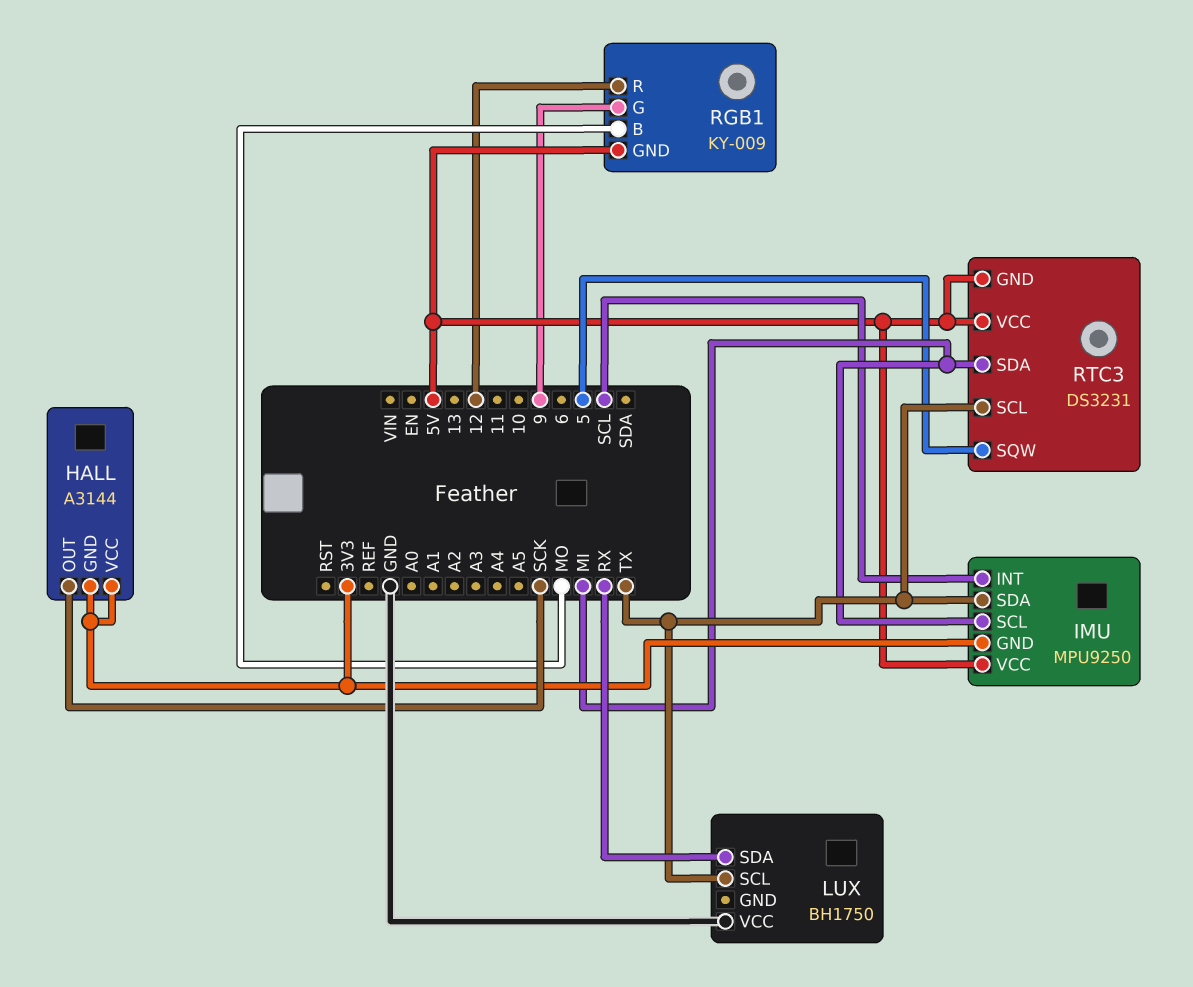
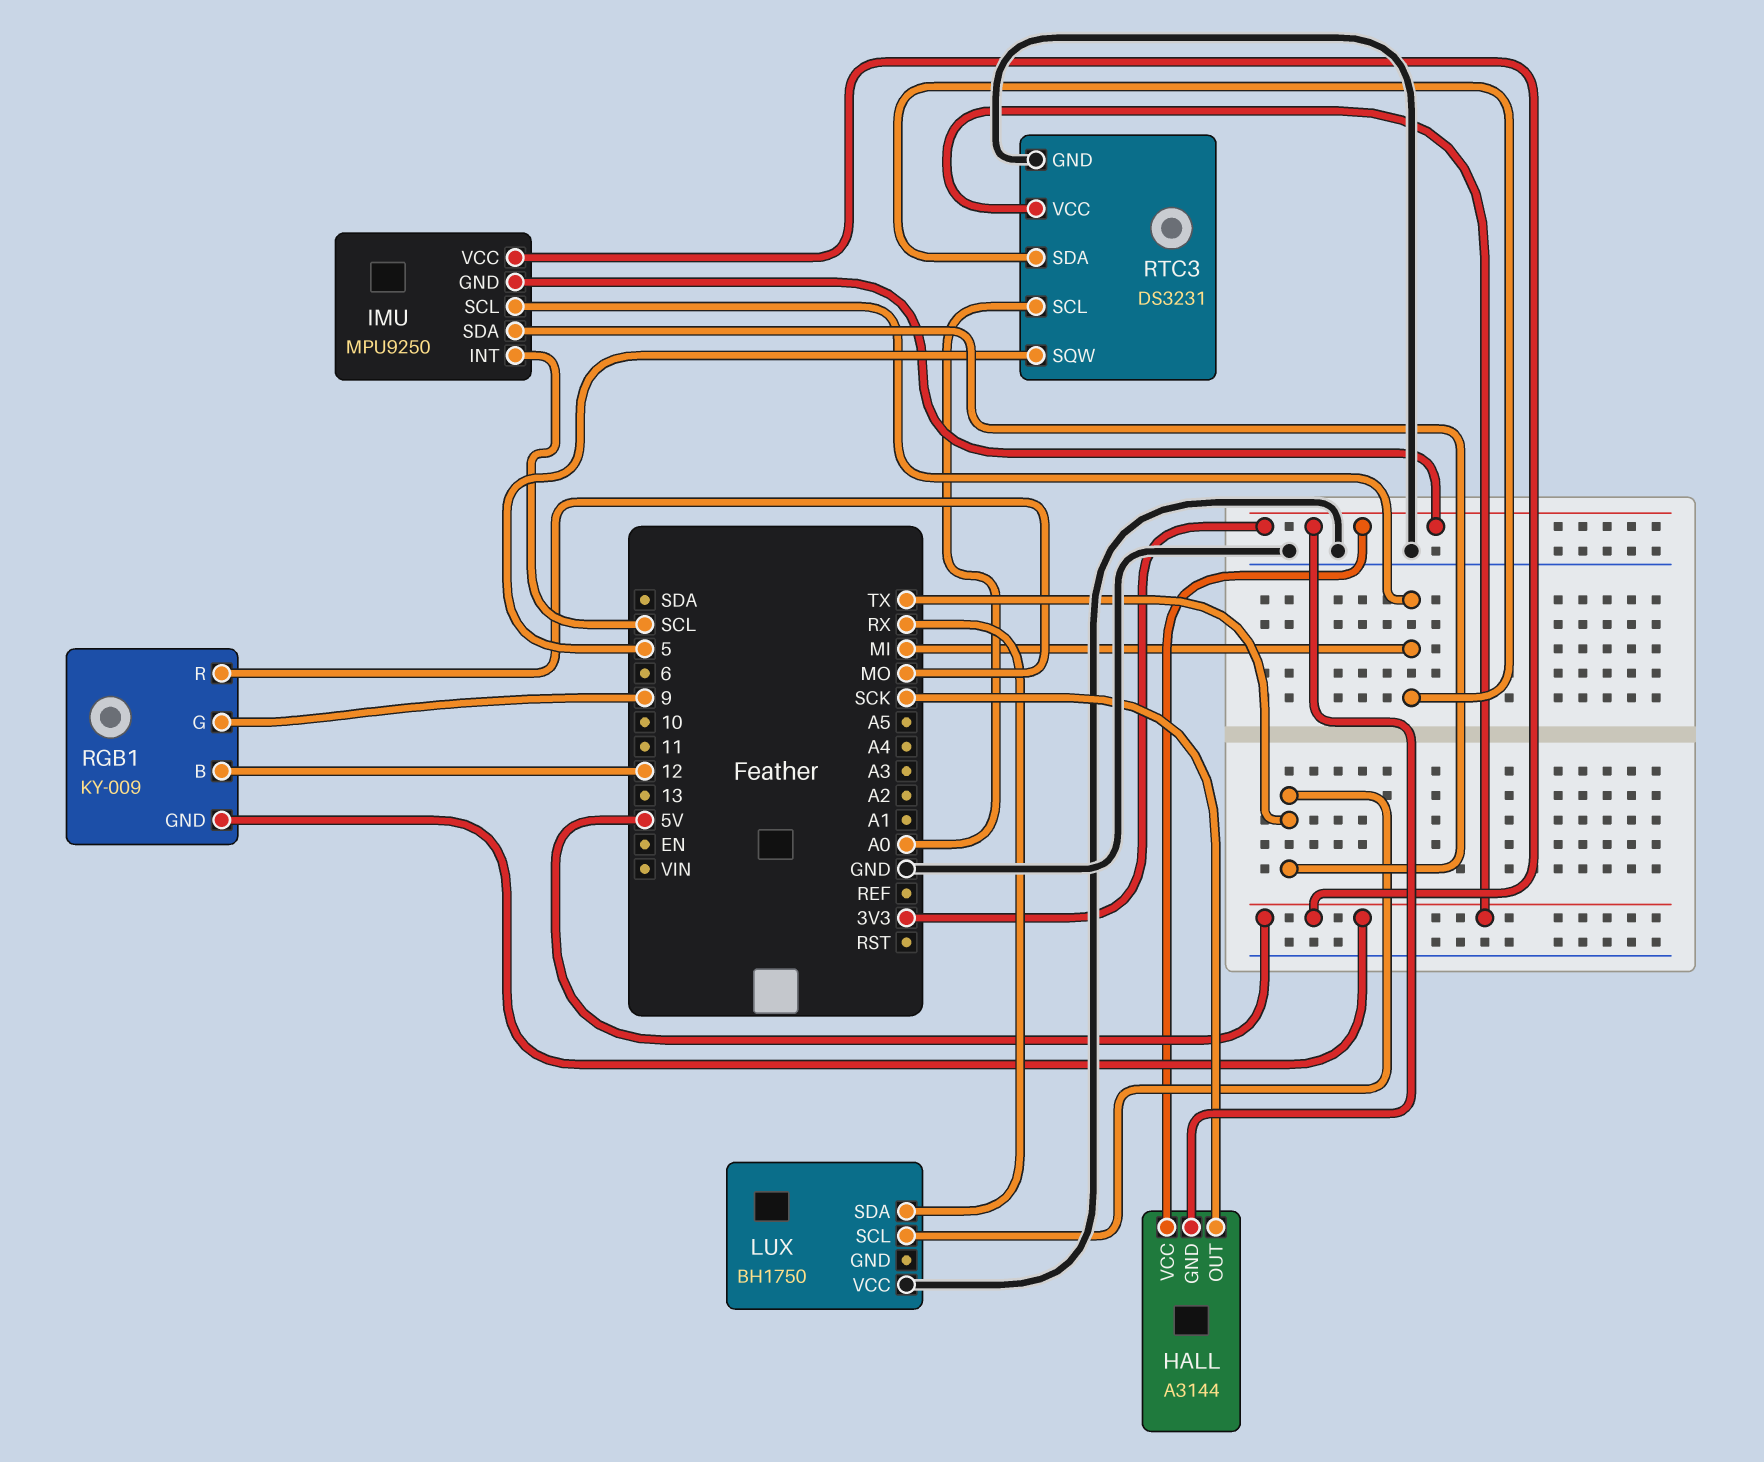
RGB1 pin B: MO -> 12
RGB1 pin R: 12 -> MO
RTC3 pin GND: 5V -> GND
RTC3 pin SCL: TX -> A0

